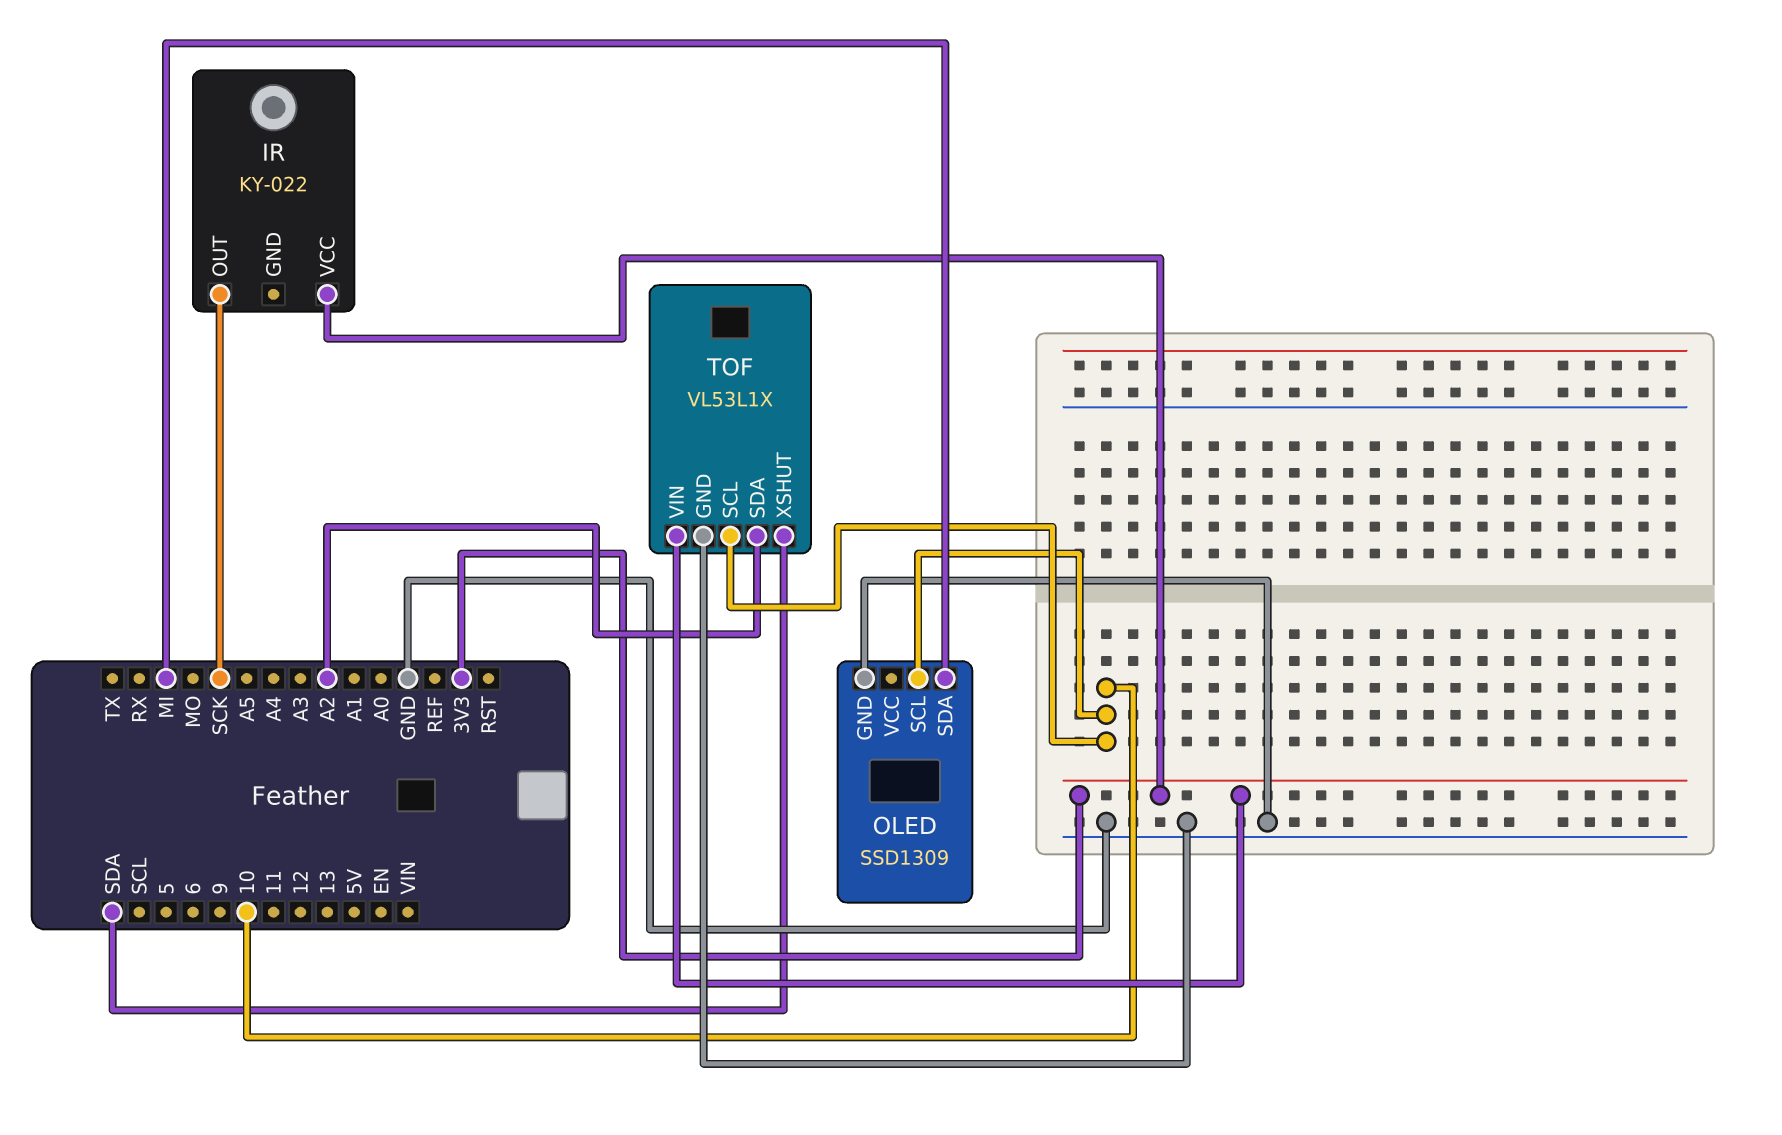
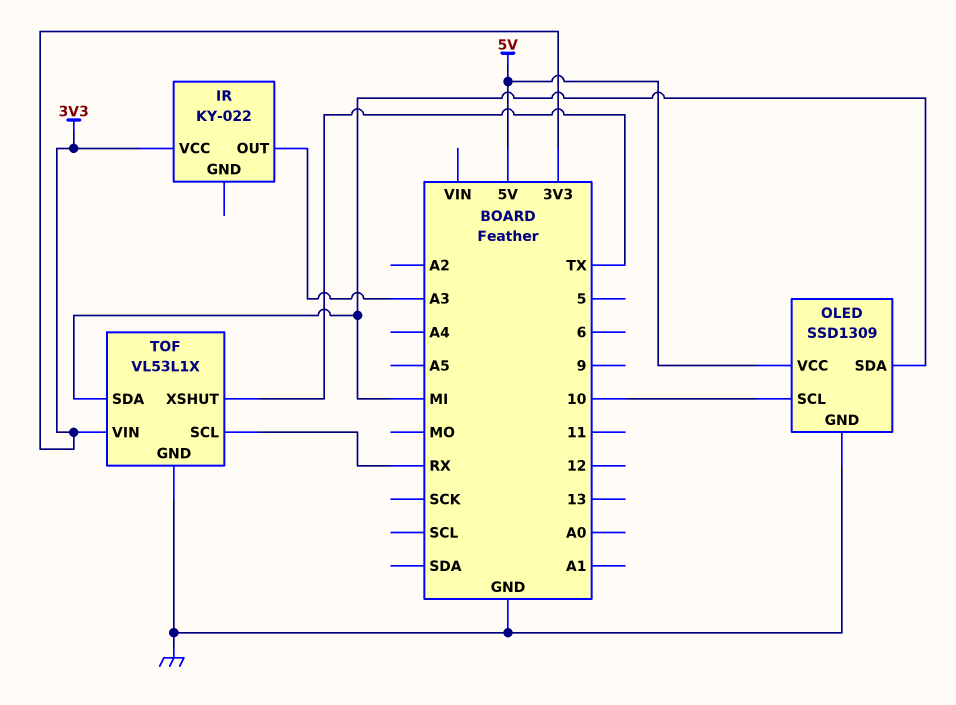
IR pin OUT: SCK -> A3
OLED pin VCC: none -> 5V
TOF pin SCL: 10 -> RX
TOF pin SDA: A2 -> MI
TOF pin XSHUT: SDA -> TX

